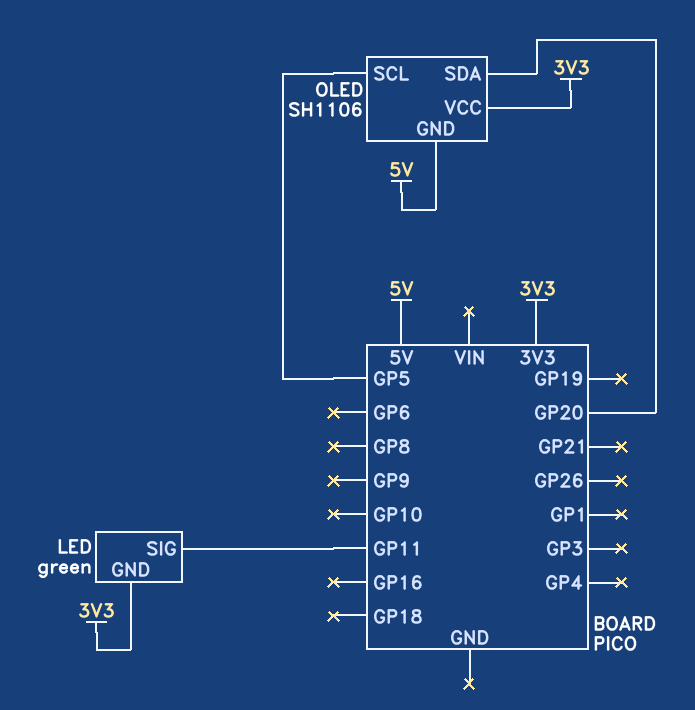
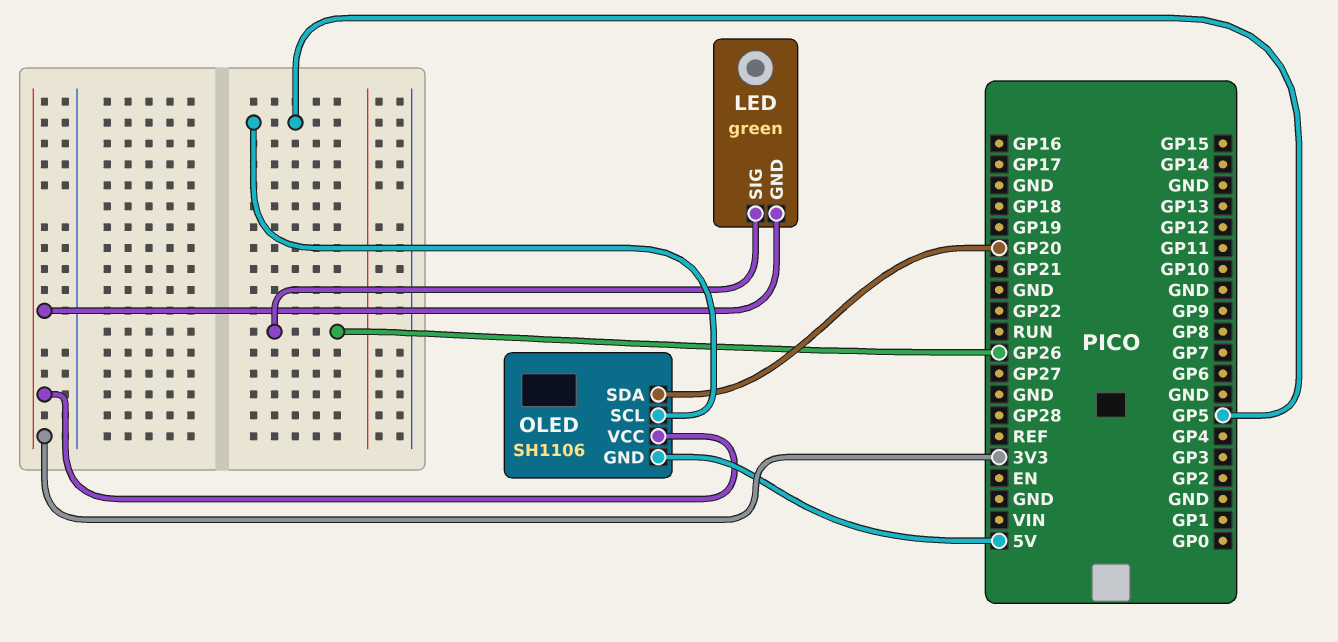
LED pin SIG: GP11 -> GP26

